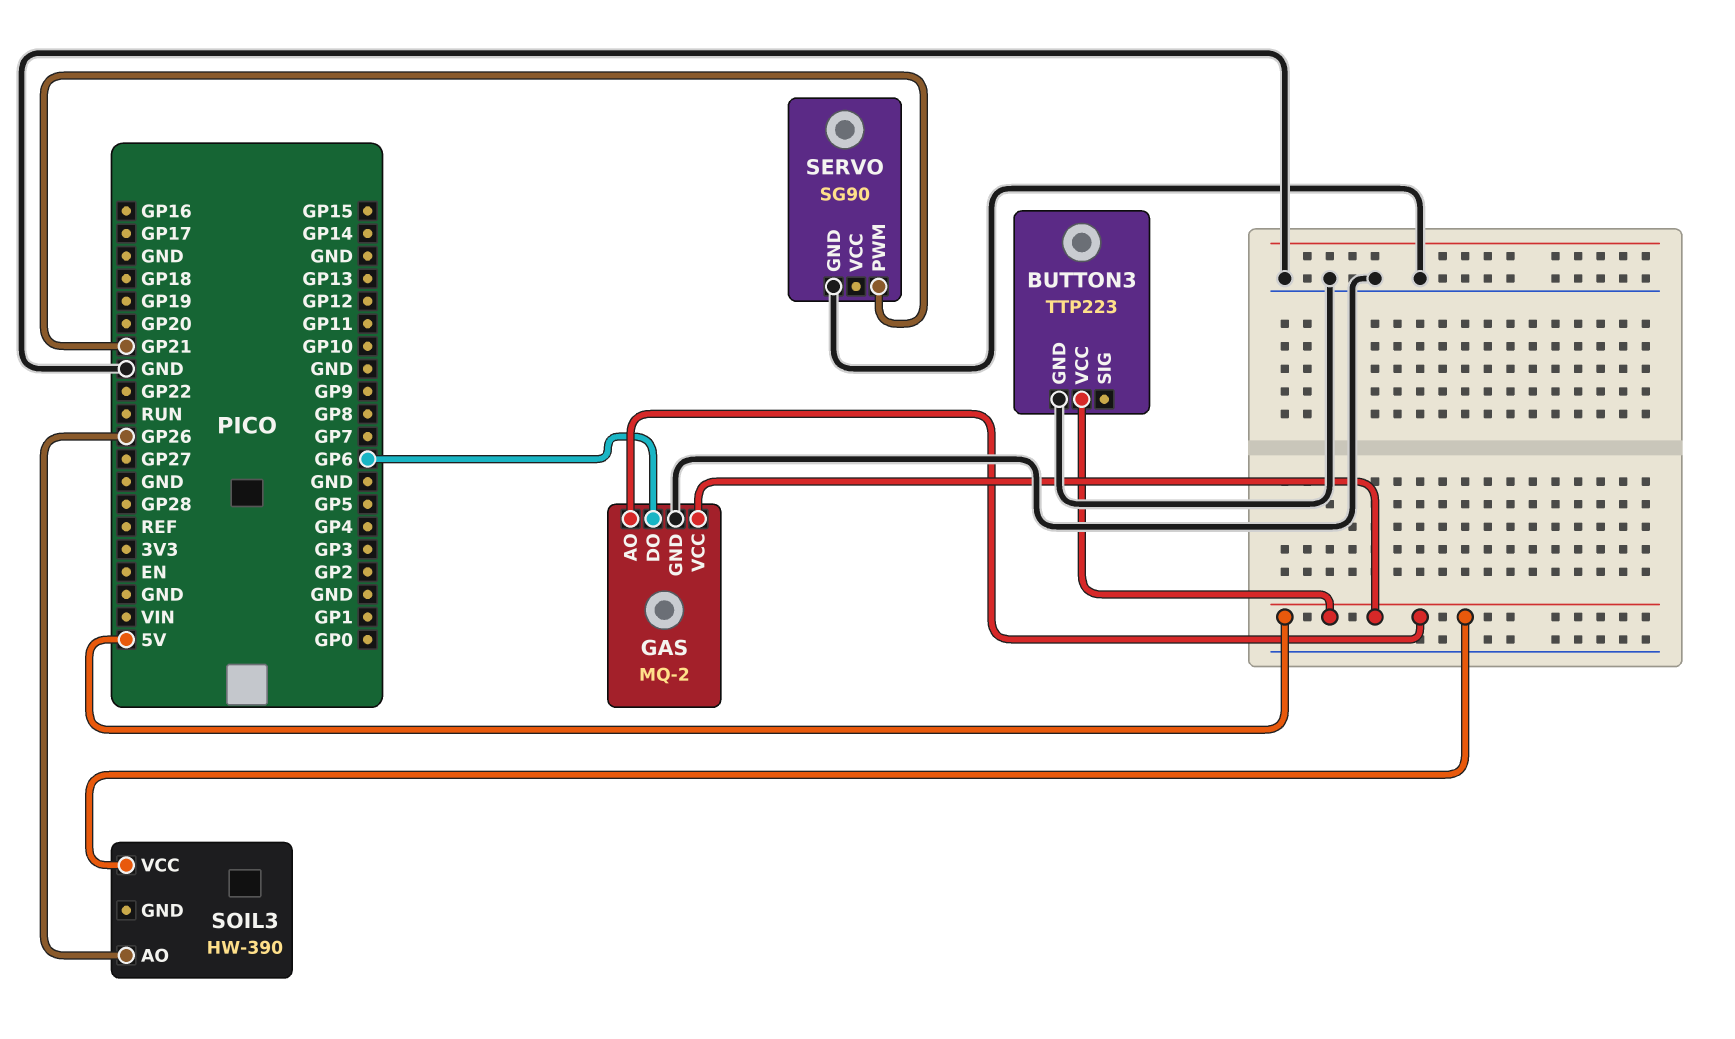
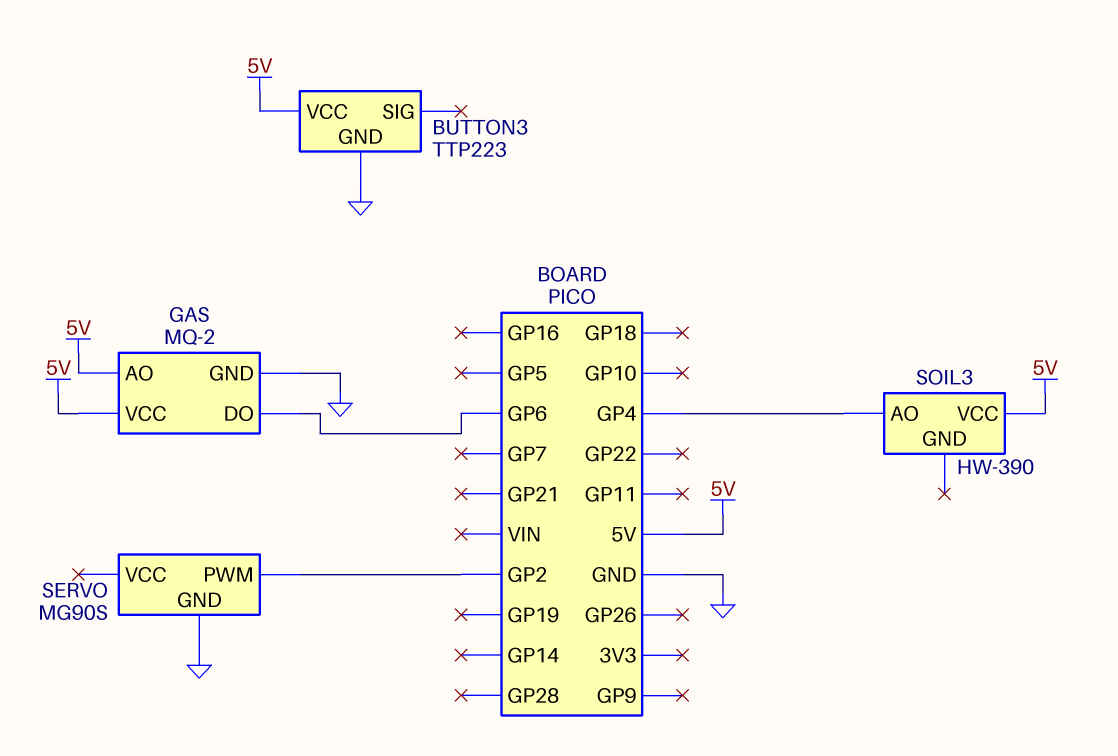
SERVO: SG90 -> MG90S
SERVO pin PWM: GP21 -> GP2
SOIL3 pin AO: GP26 -> GP4

